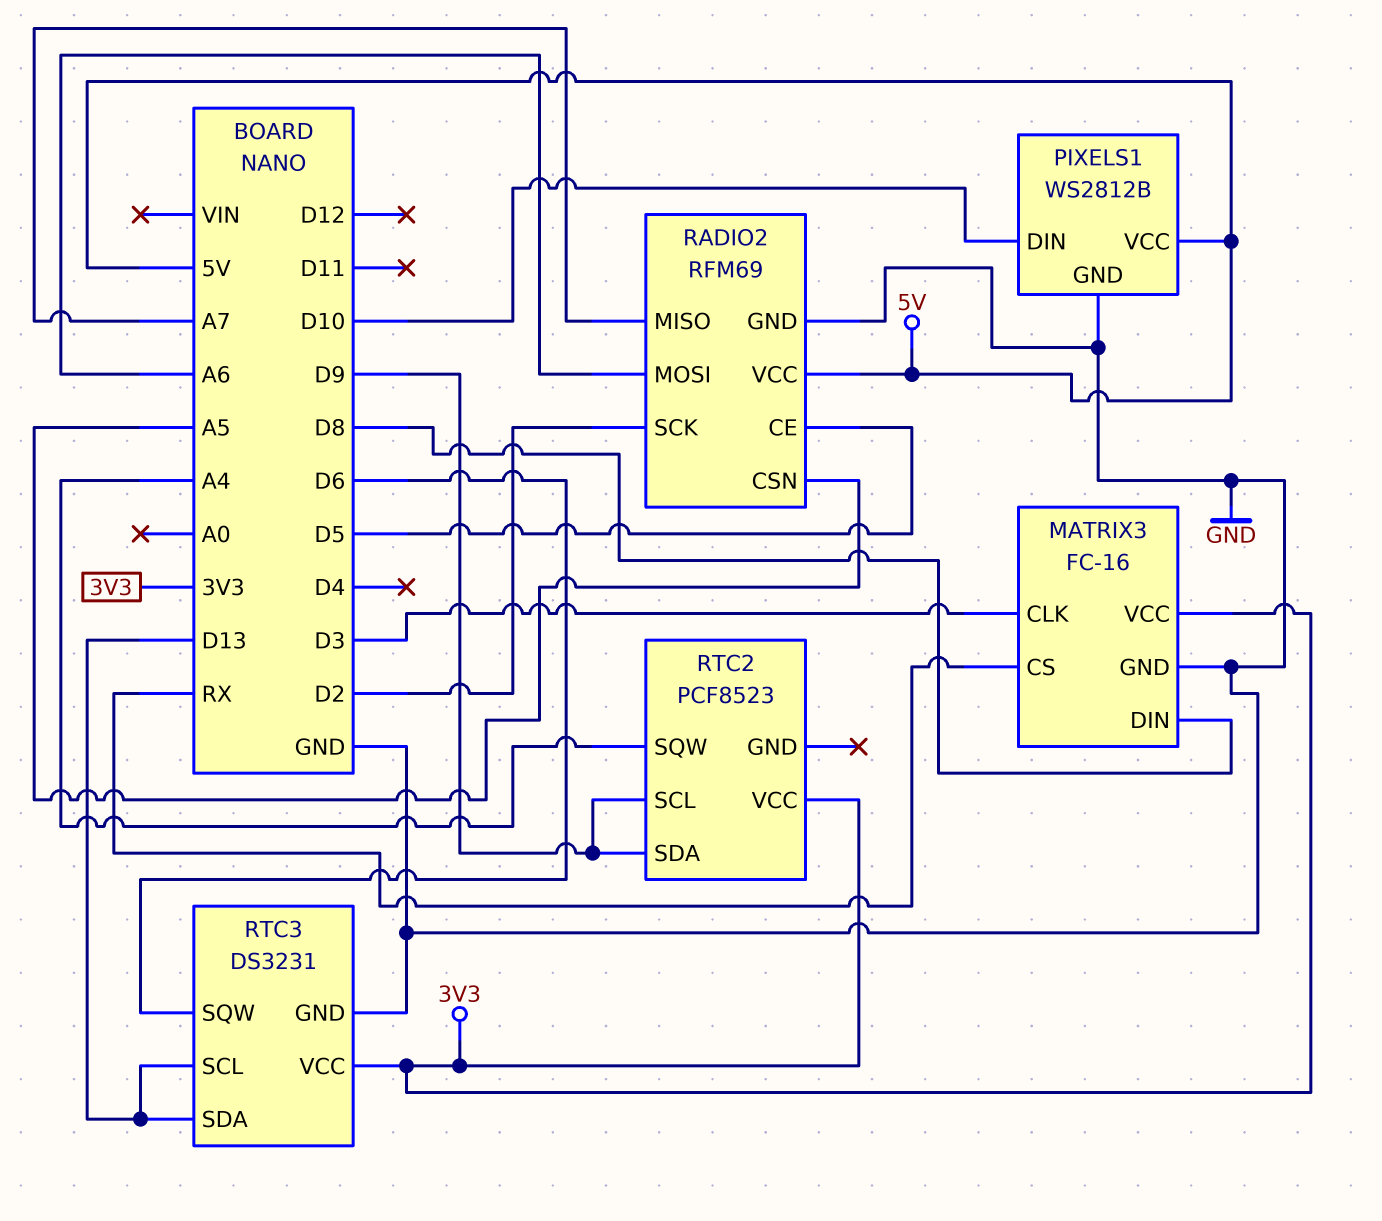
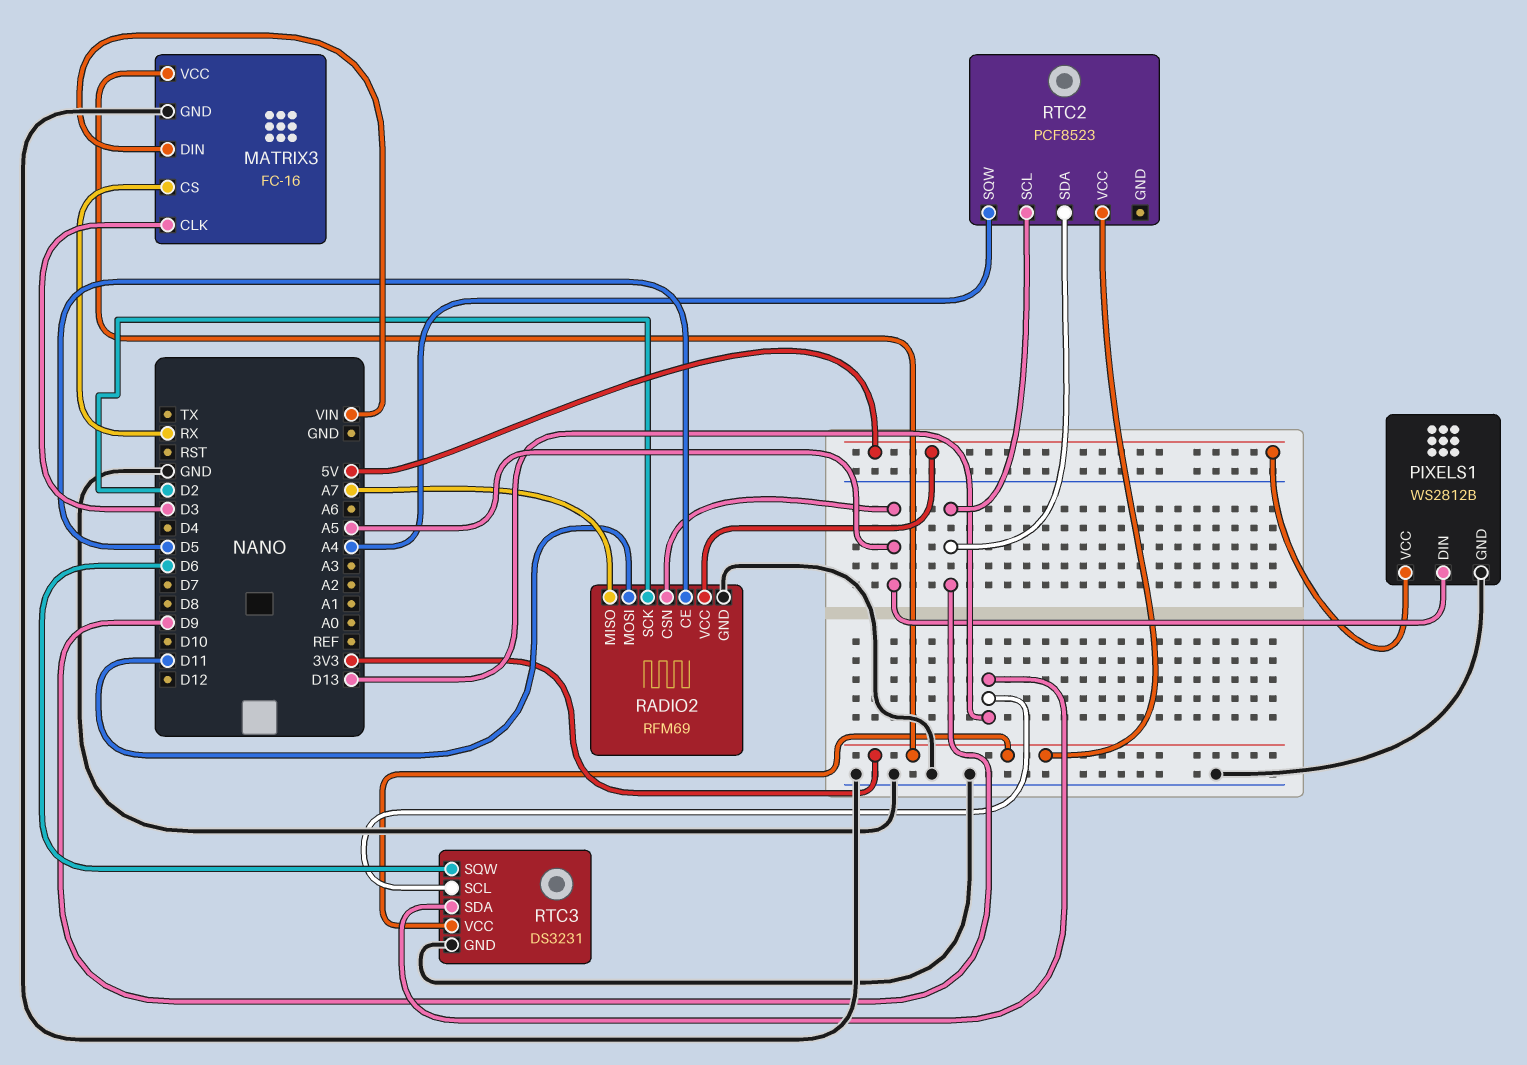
MATRIX3 pin DIN: D8 -> VIN
PIXELS1 pin DIN: D10 -> A5
RADIO2 pin MOSI: A6 -> D11

